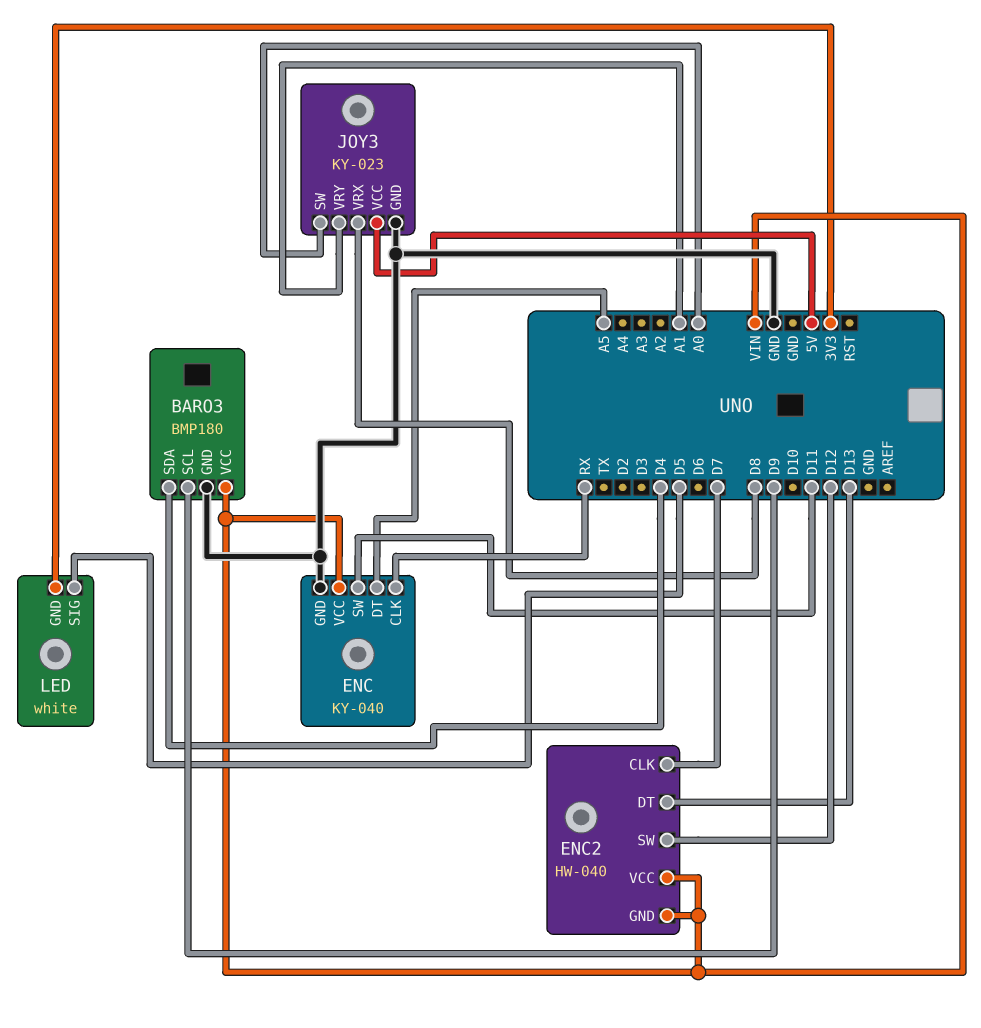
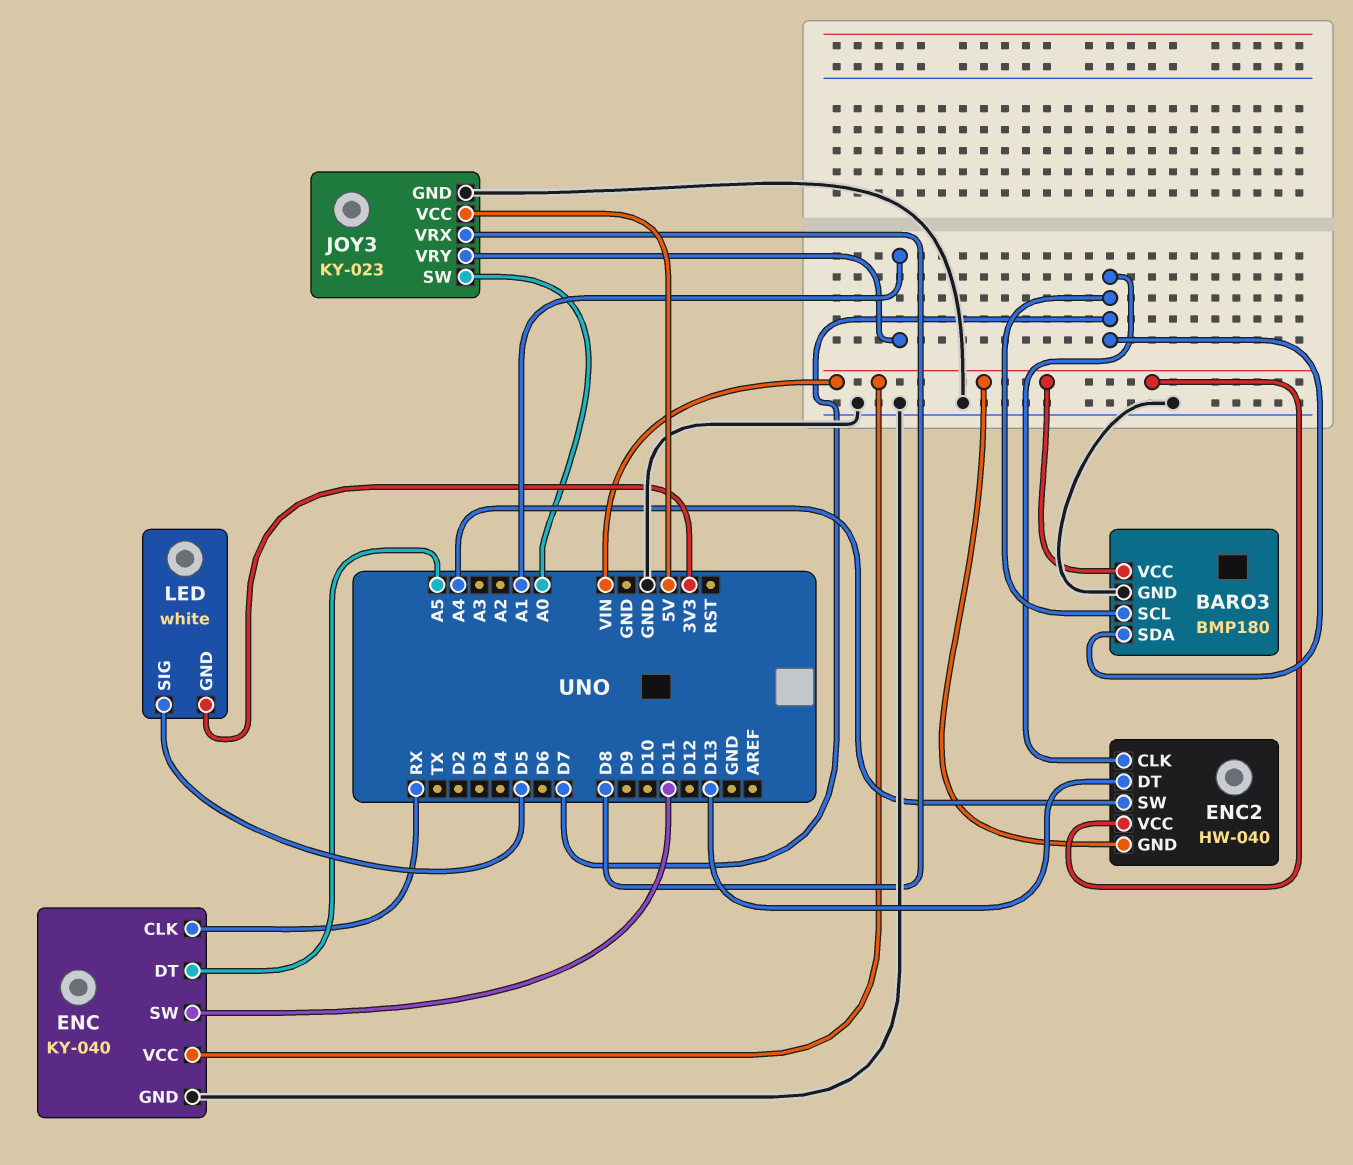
BARO3 pin SCL: D9 -> D7
BARO3 pin SDA: D4 -> D7
ENC2 pin SW: D12 -> A4

